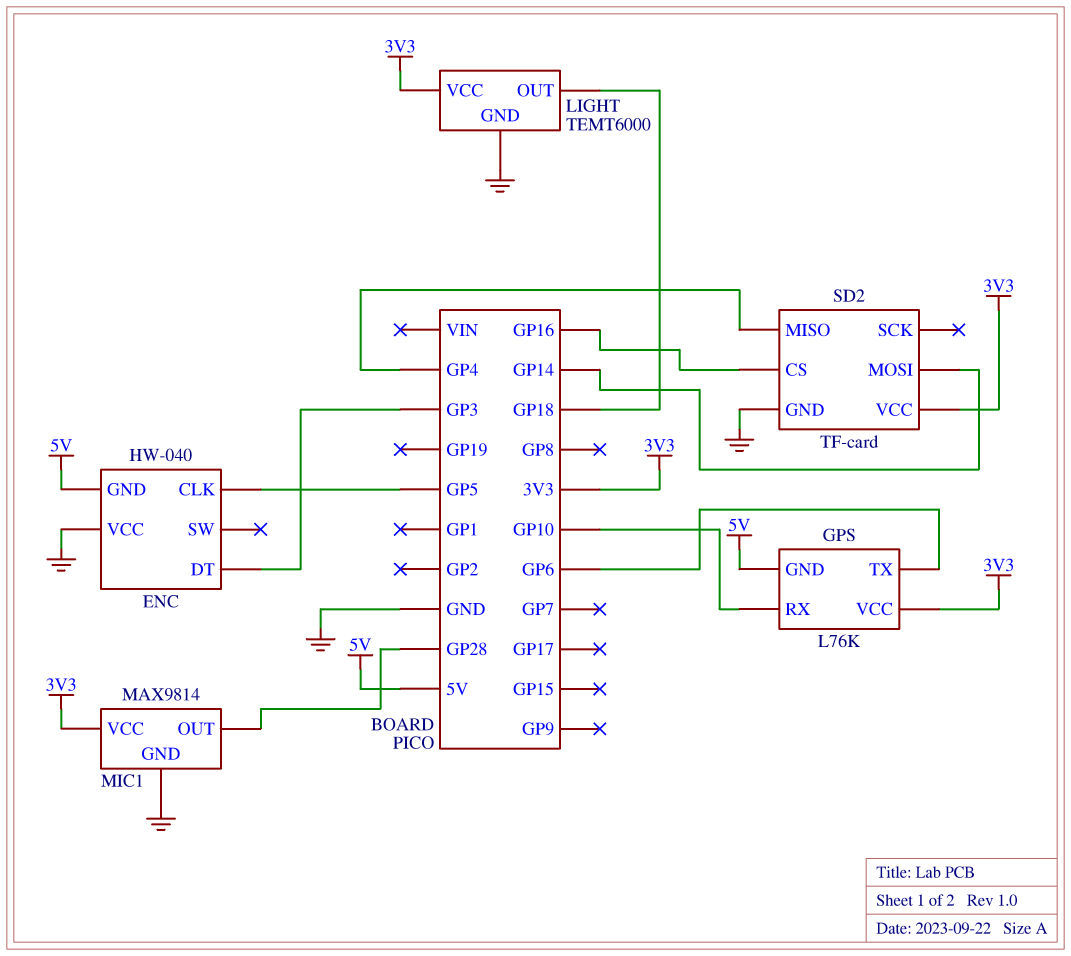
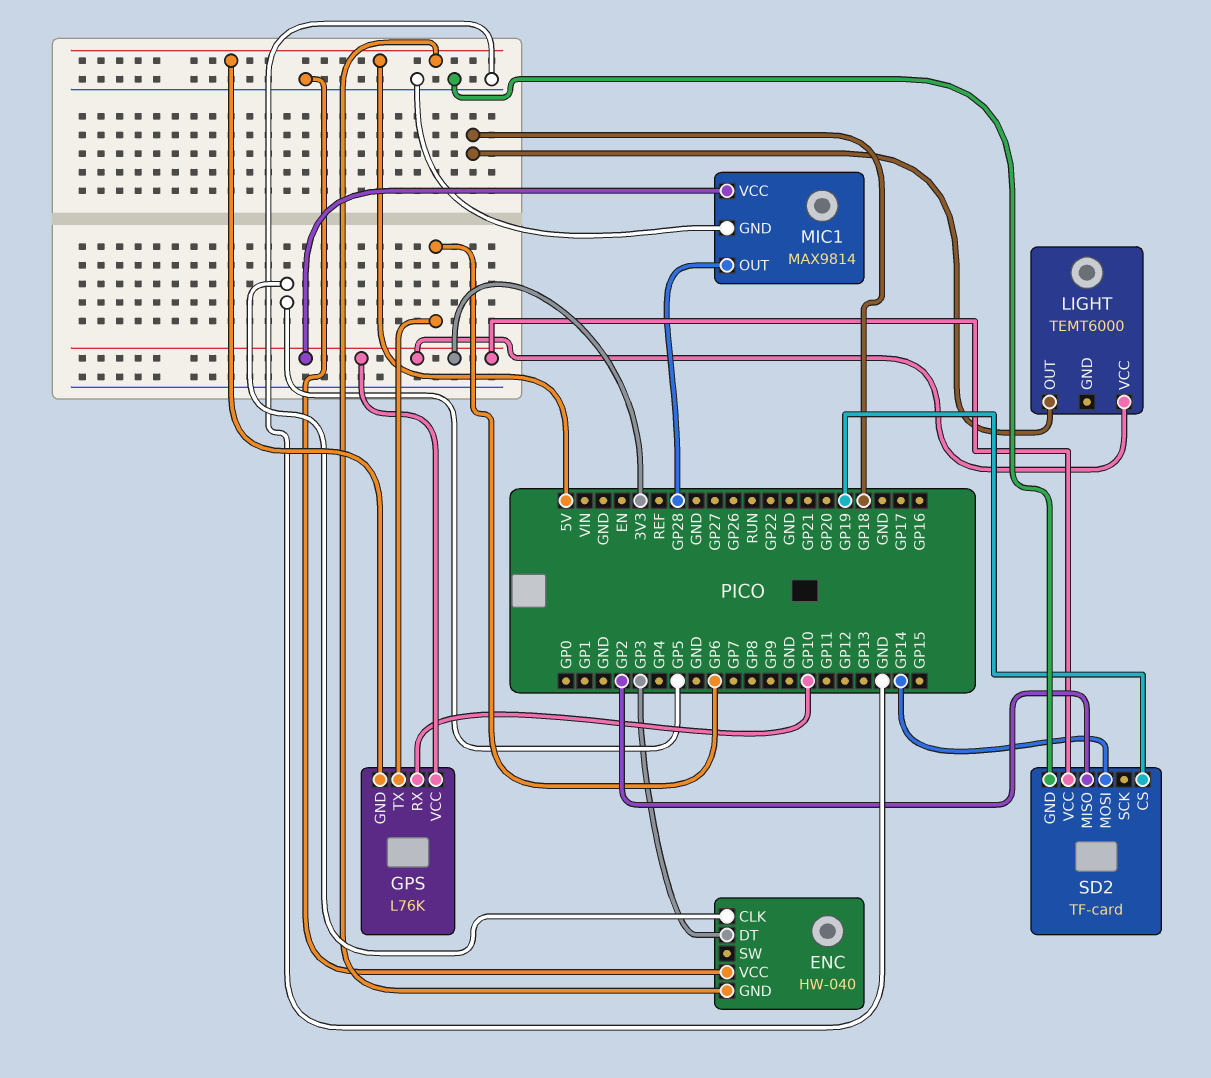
LIGHT pin GND: GND -> none
SD2 pin CS: GP16 -> GP19
SD2 pin MISO: GP4 -> GP2

